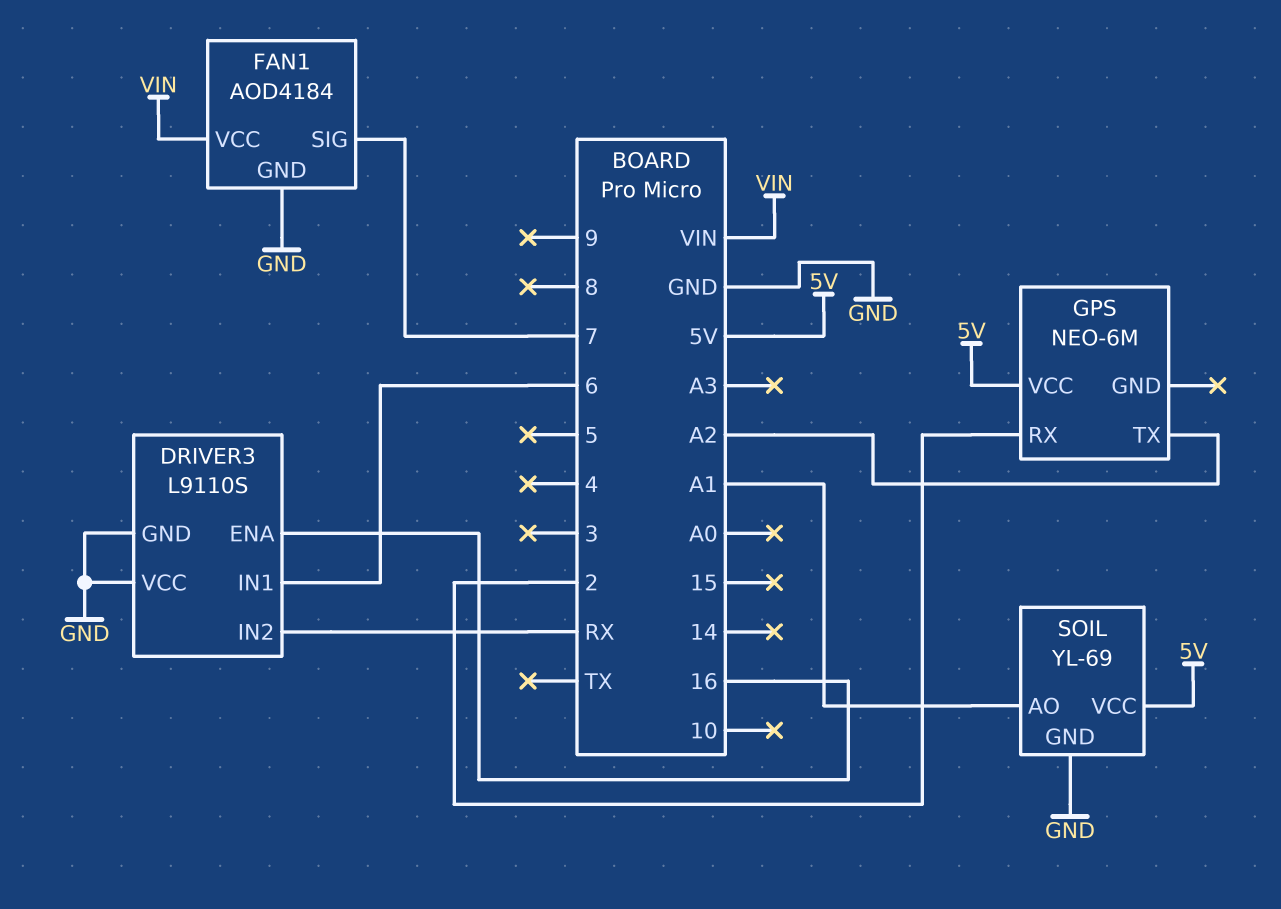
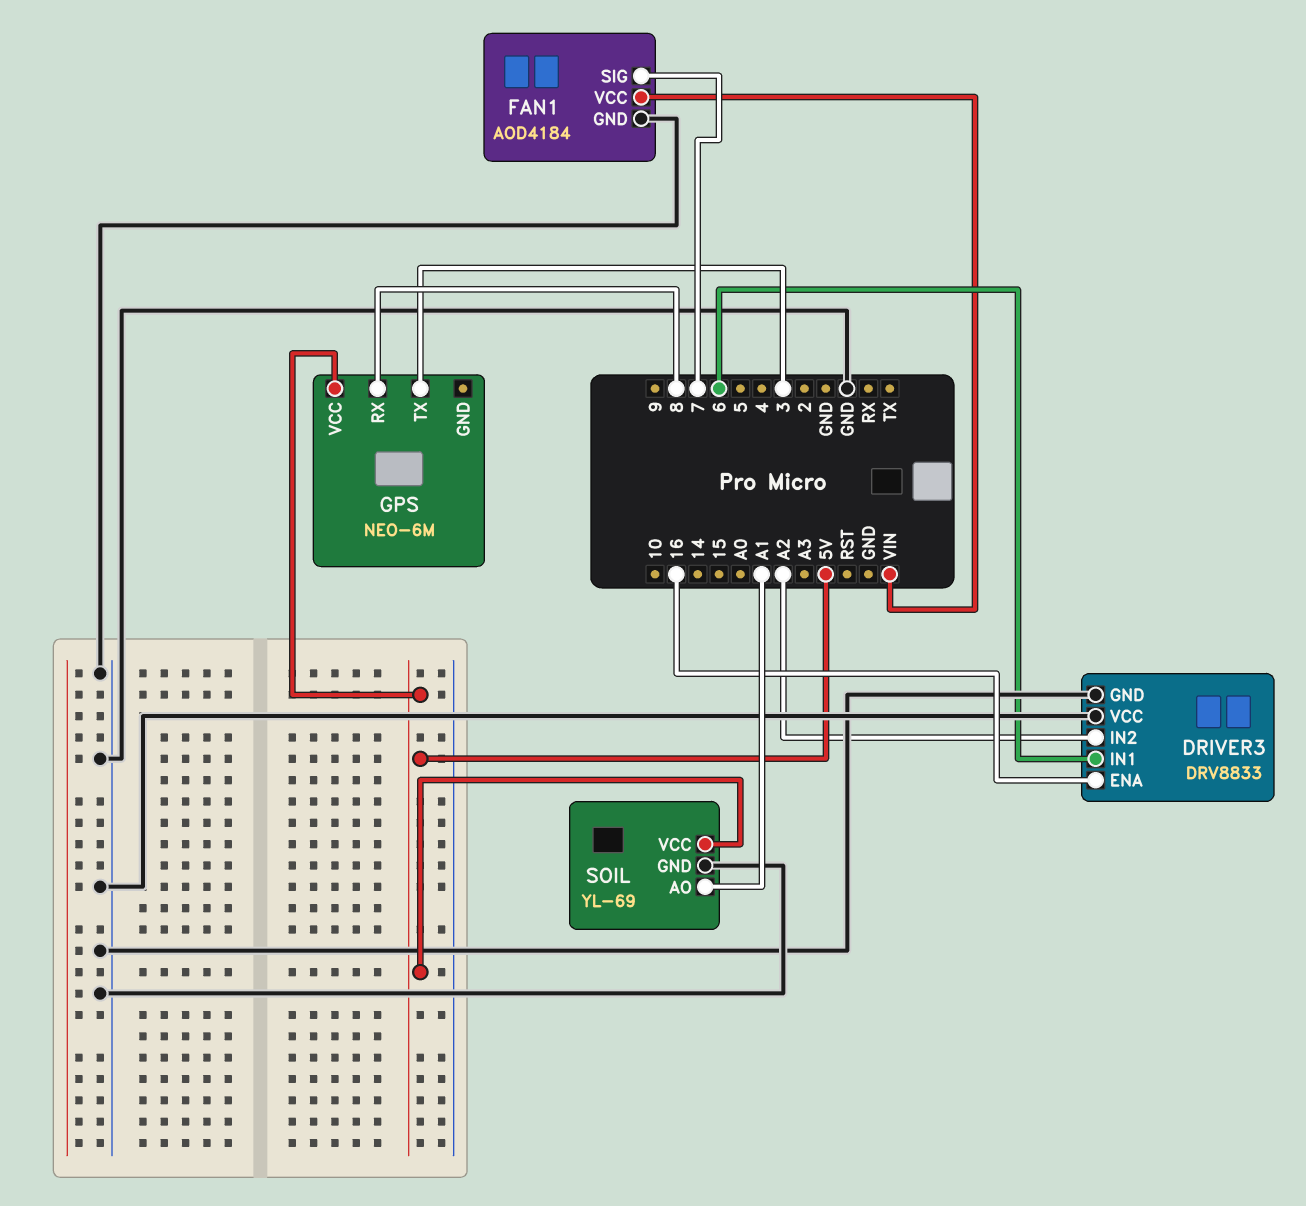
DRIVER3: L9110S -> DRV8833
DRIVER3 pin IN2: RX -> A2
GPS pin RX: 2 -> 8
GPS pin TX: A2 -> 3

